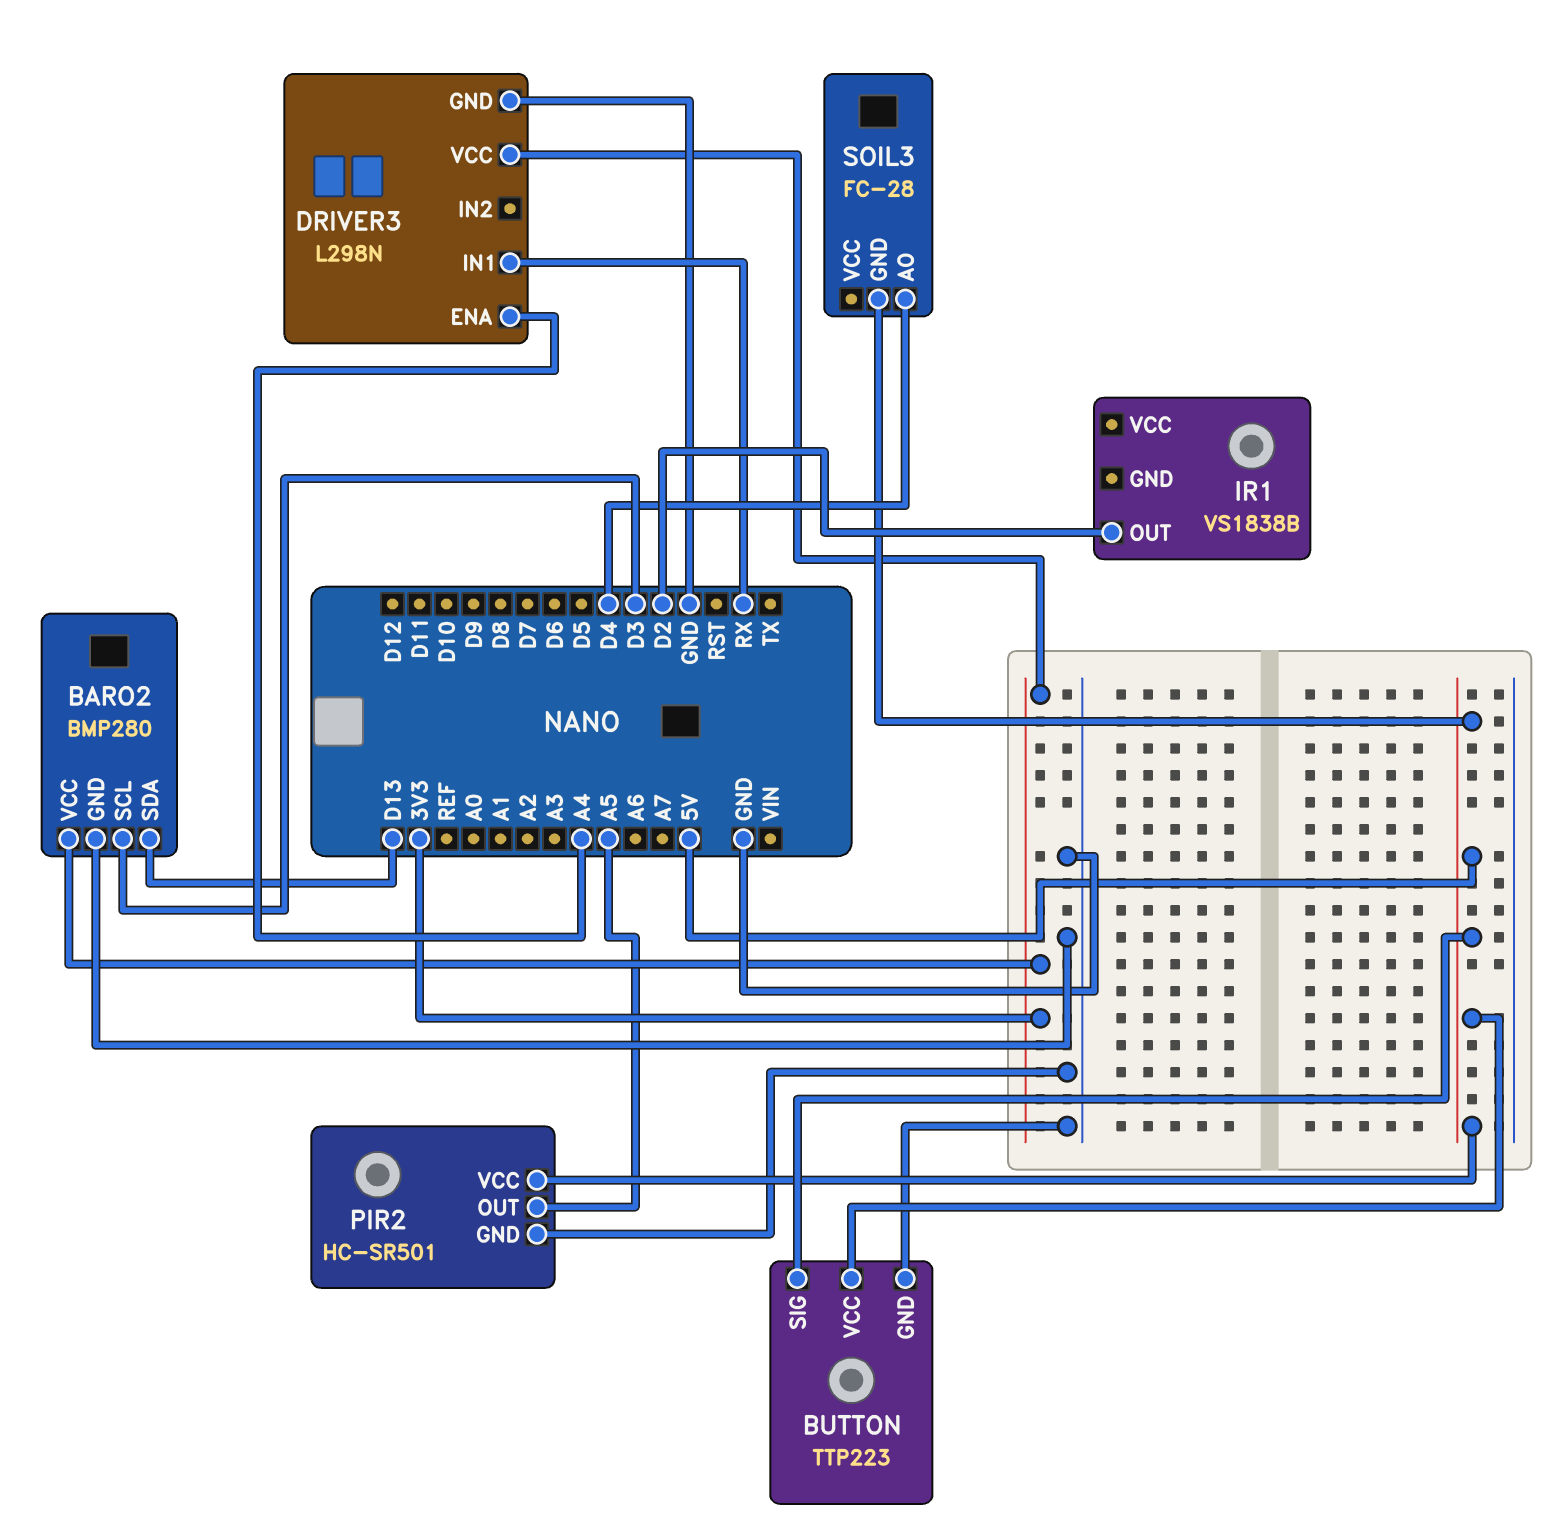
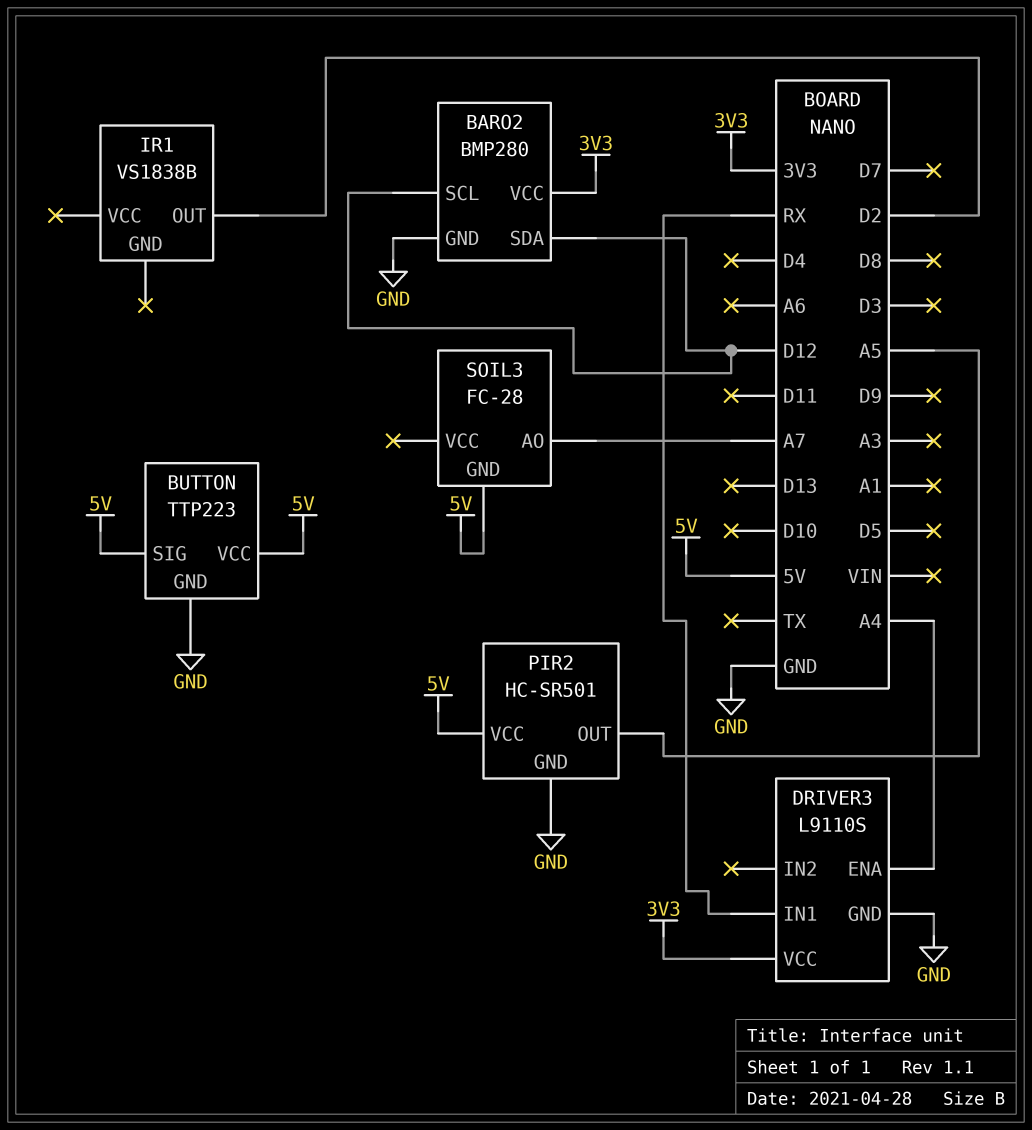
BARO2 pin SCL: D3 -> D12
BARO2 pin SDA: D13 -> D12
DRIVER3: L298N -> L9110S
SOIL3 pin AO: D4 -> A7

